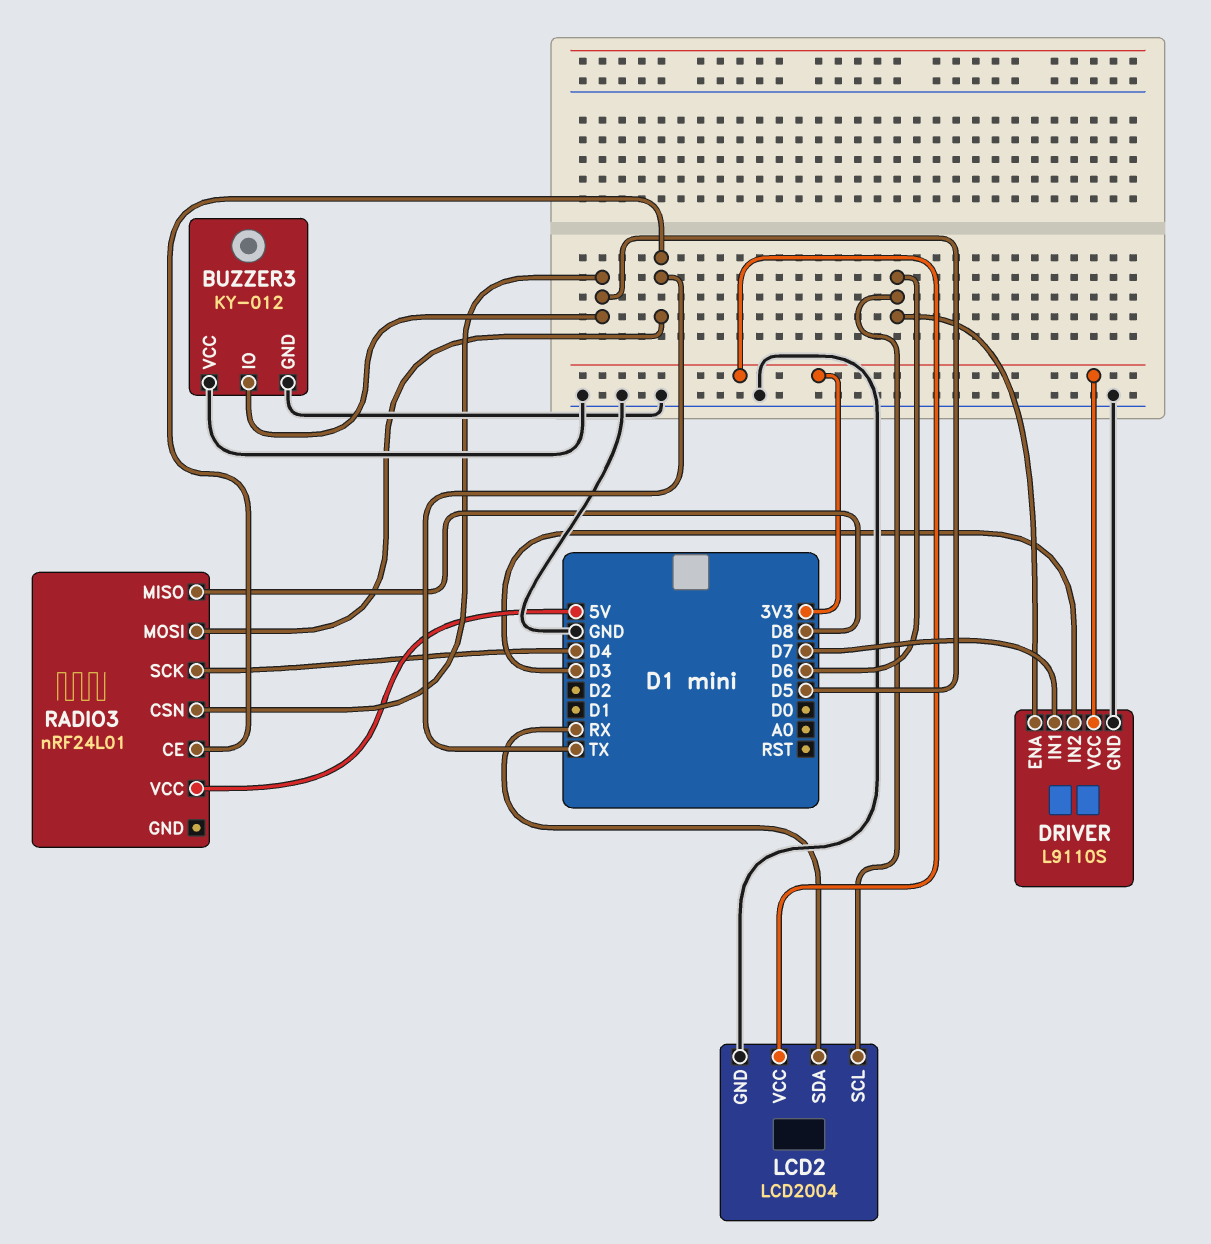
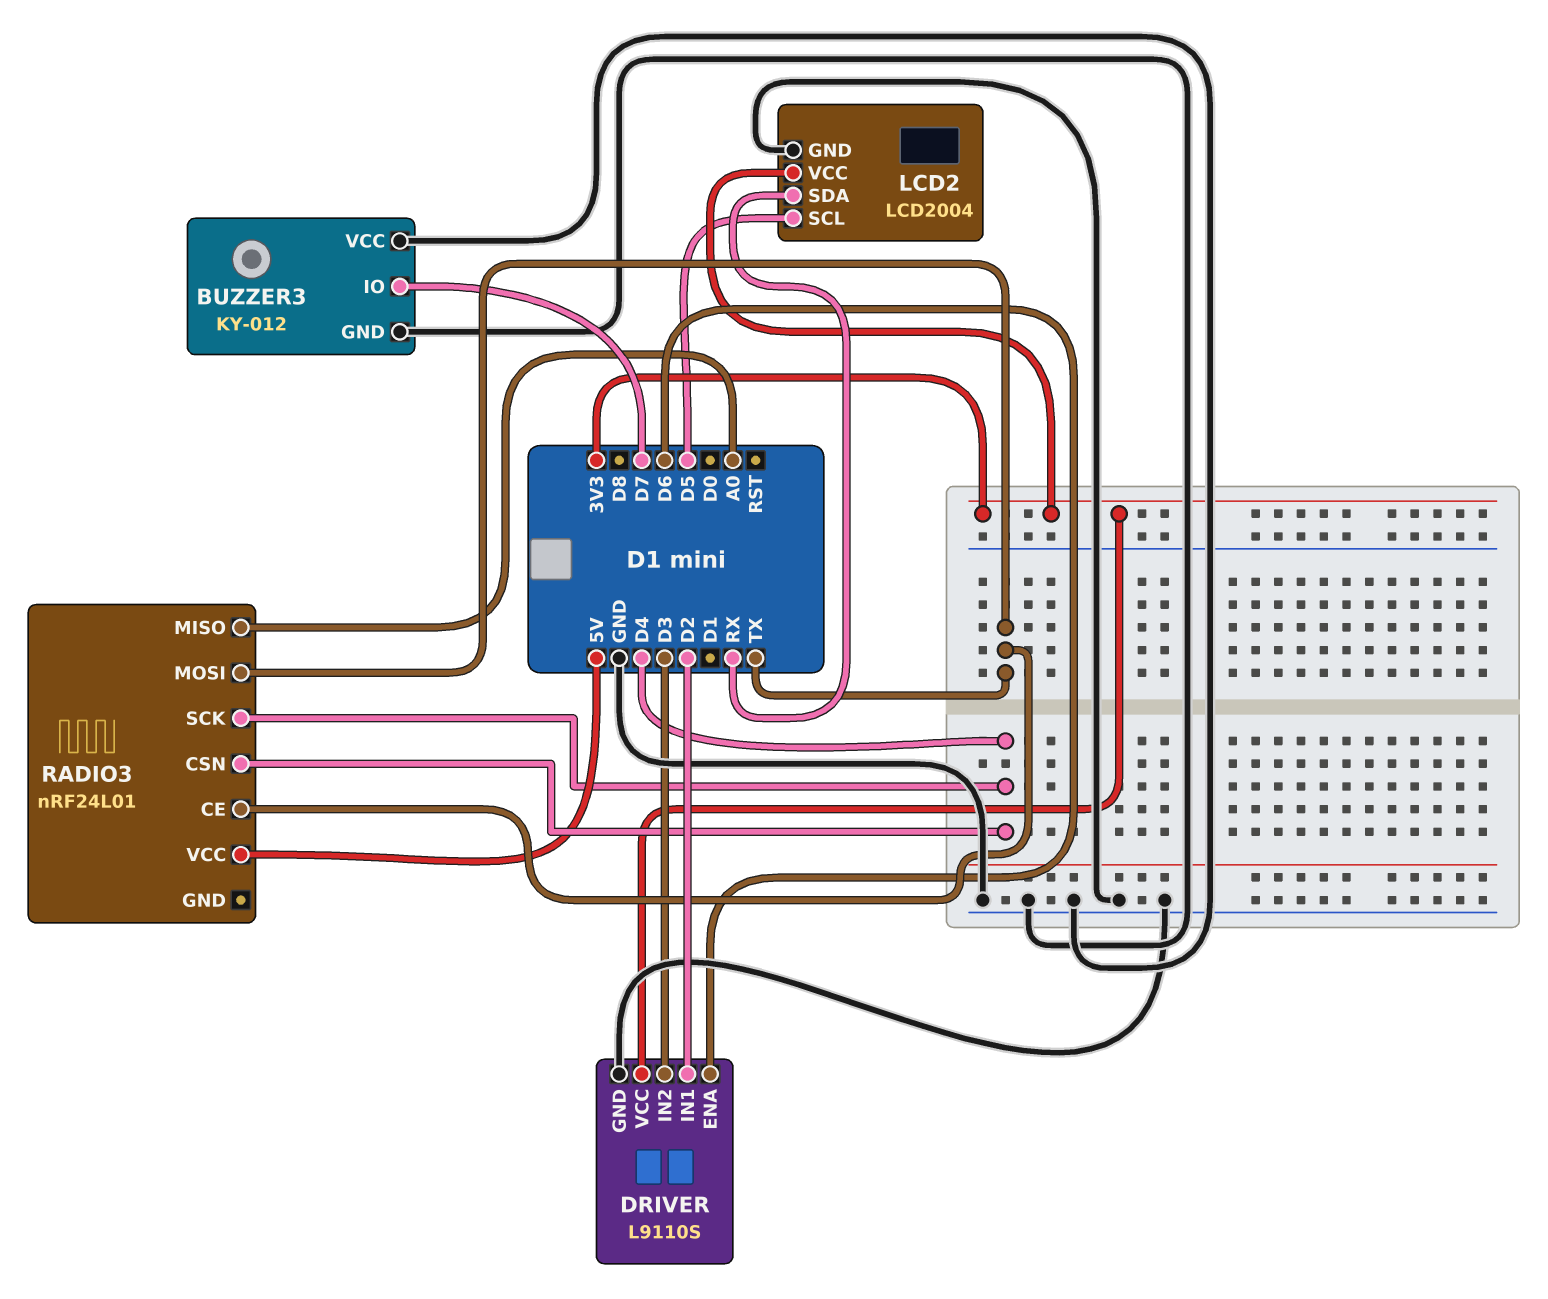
BUZZER3 pin IO: D5 -> D7
DRIVER pin IN1: D7 -> D2
LCD2 pin SCL: D6 -> D5
RADIO3 pin CSN: D5 -> D4
RADIO3 pin MISO: D8 -> A0

